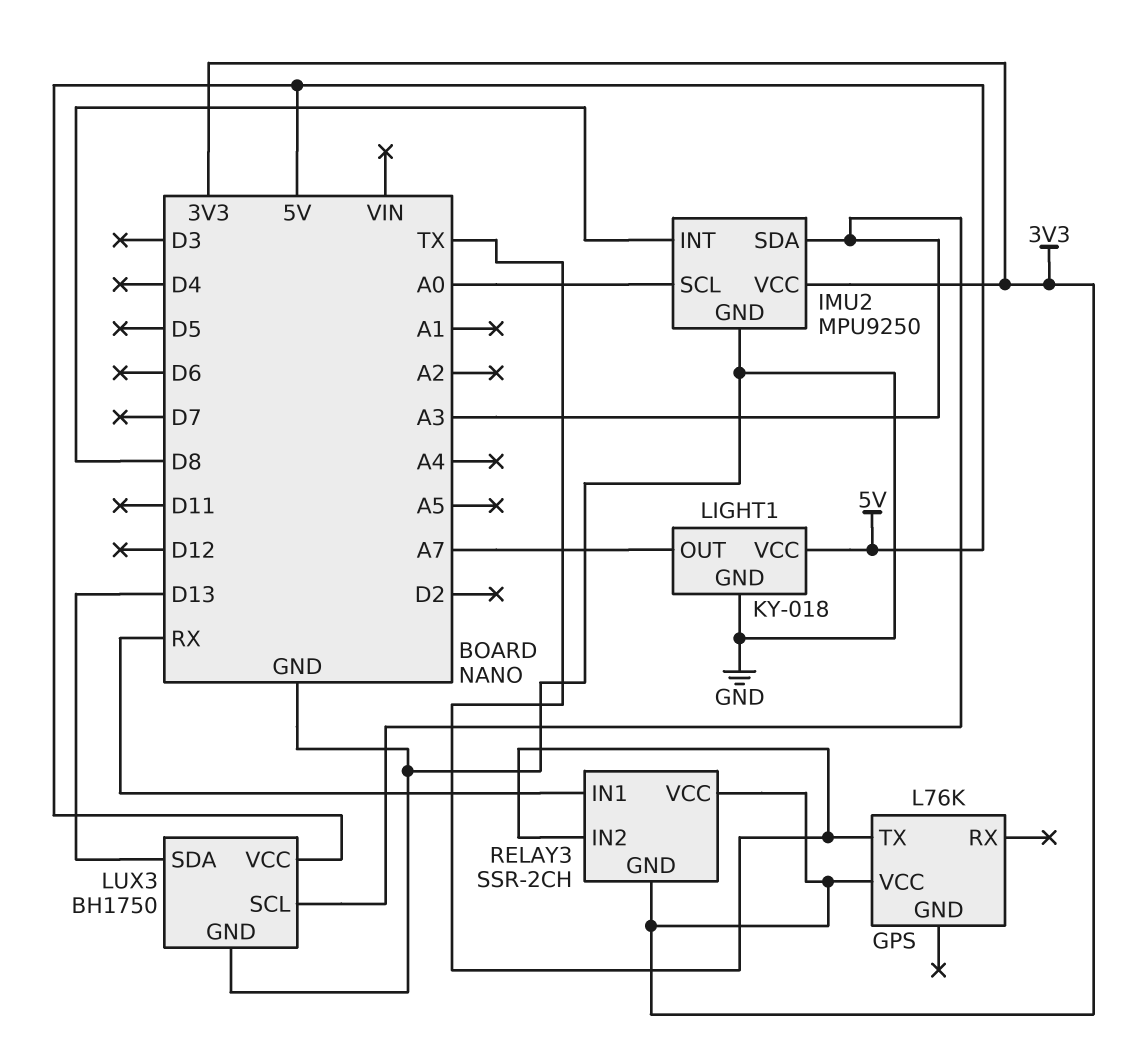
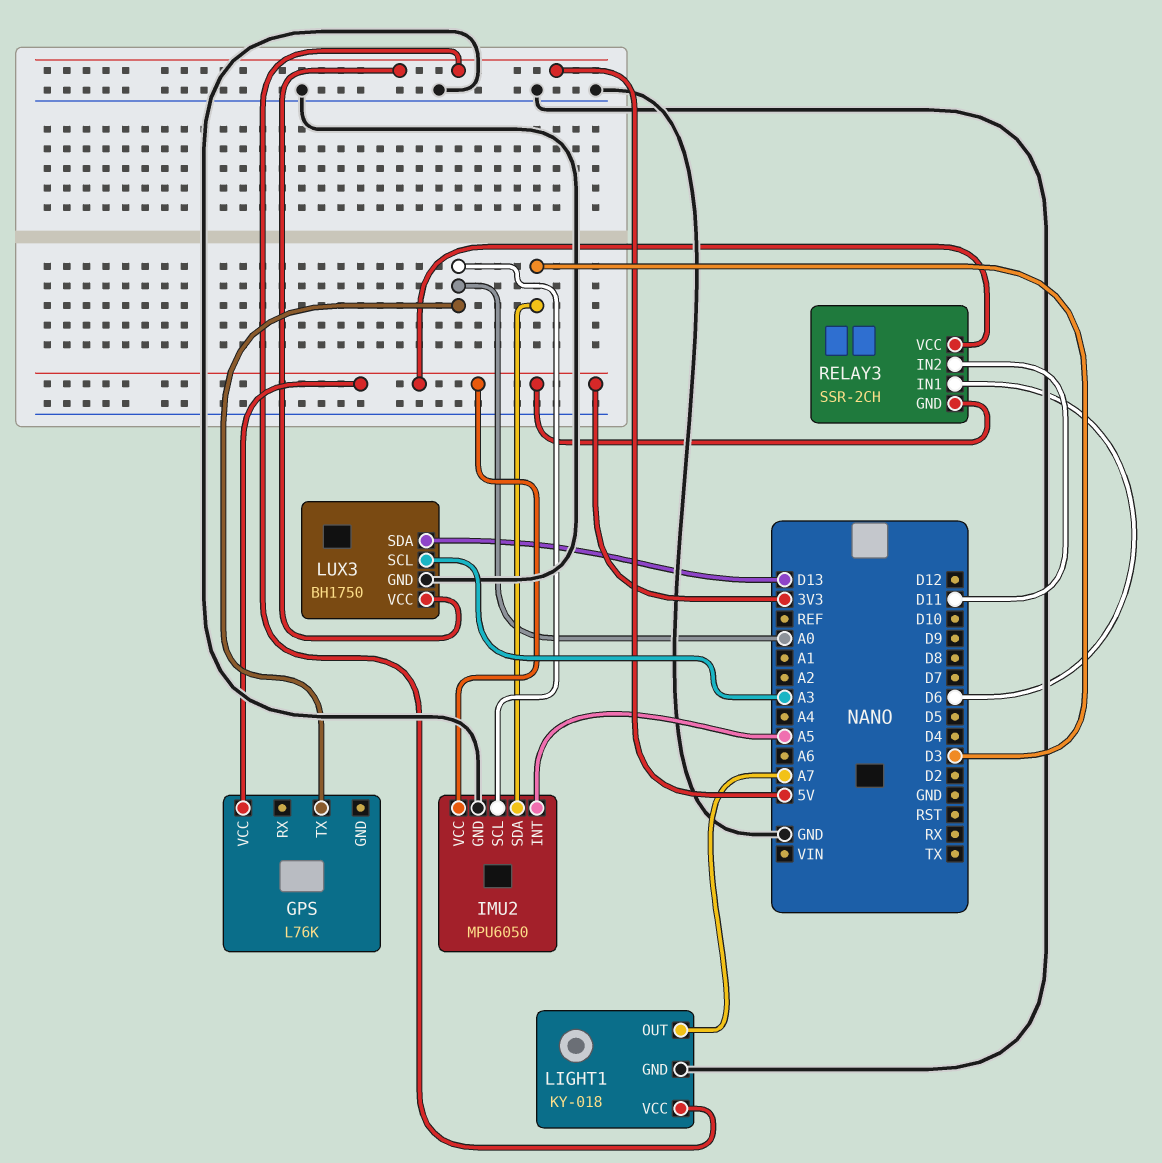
GPS pin TX: TX -> A0
IMU2: MPU9250 -> MPU6050
IMU2 pin INT: D8 -> A5
IMU2 pin SDA: A3 -> D3
RELAY3 pin IN1: RX -> D6
RELAY3 pin IN2: TX -> D11

